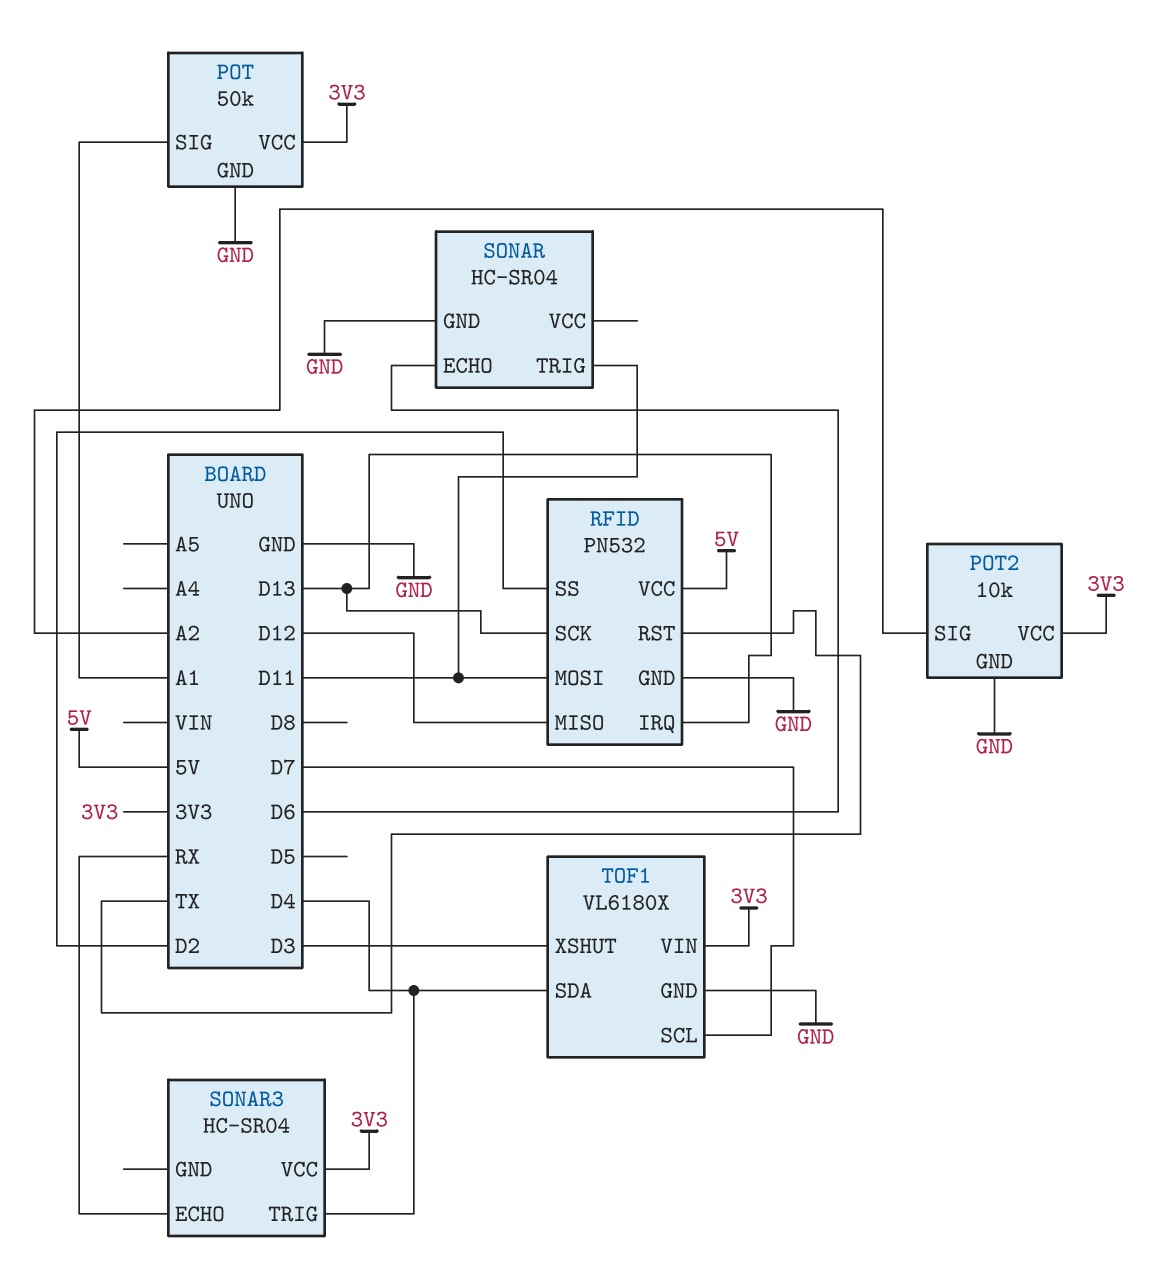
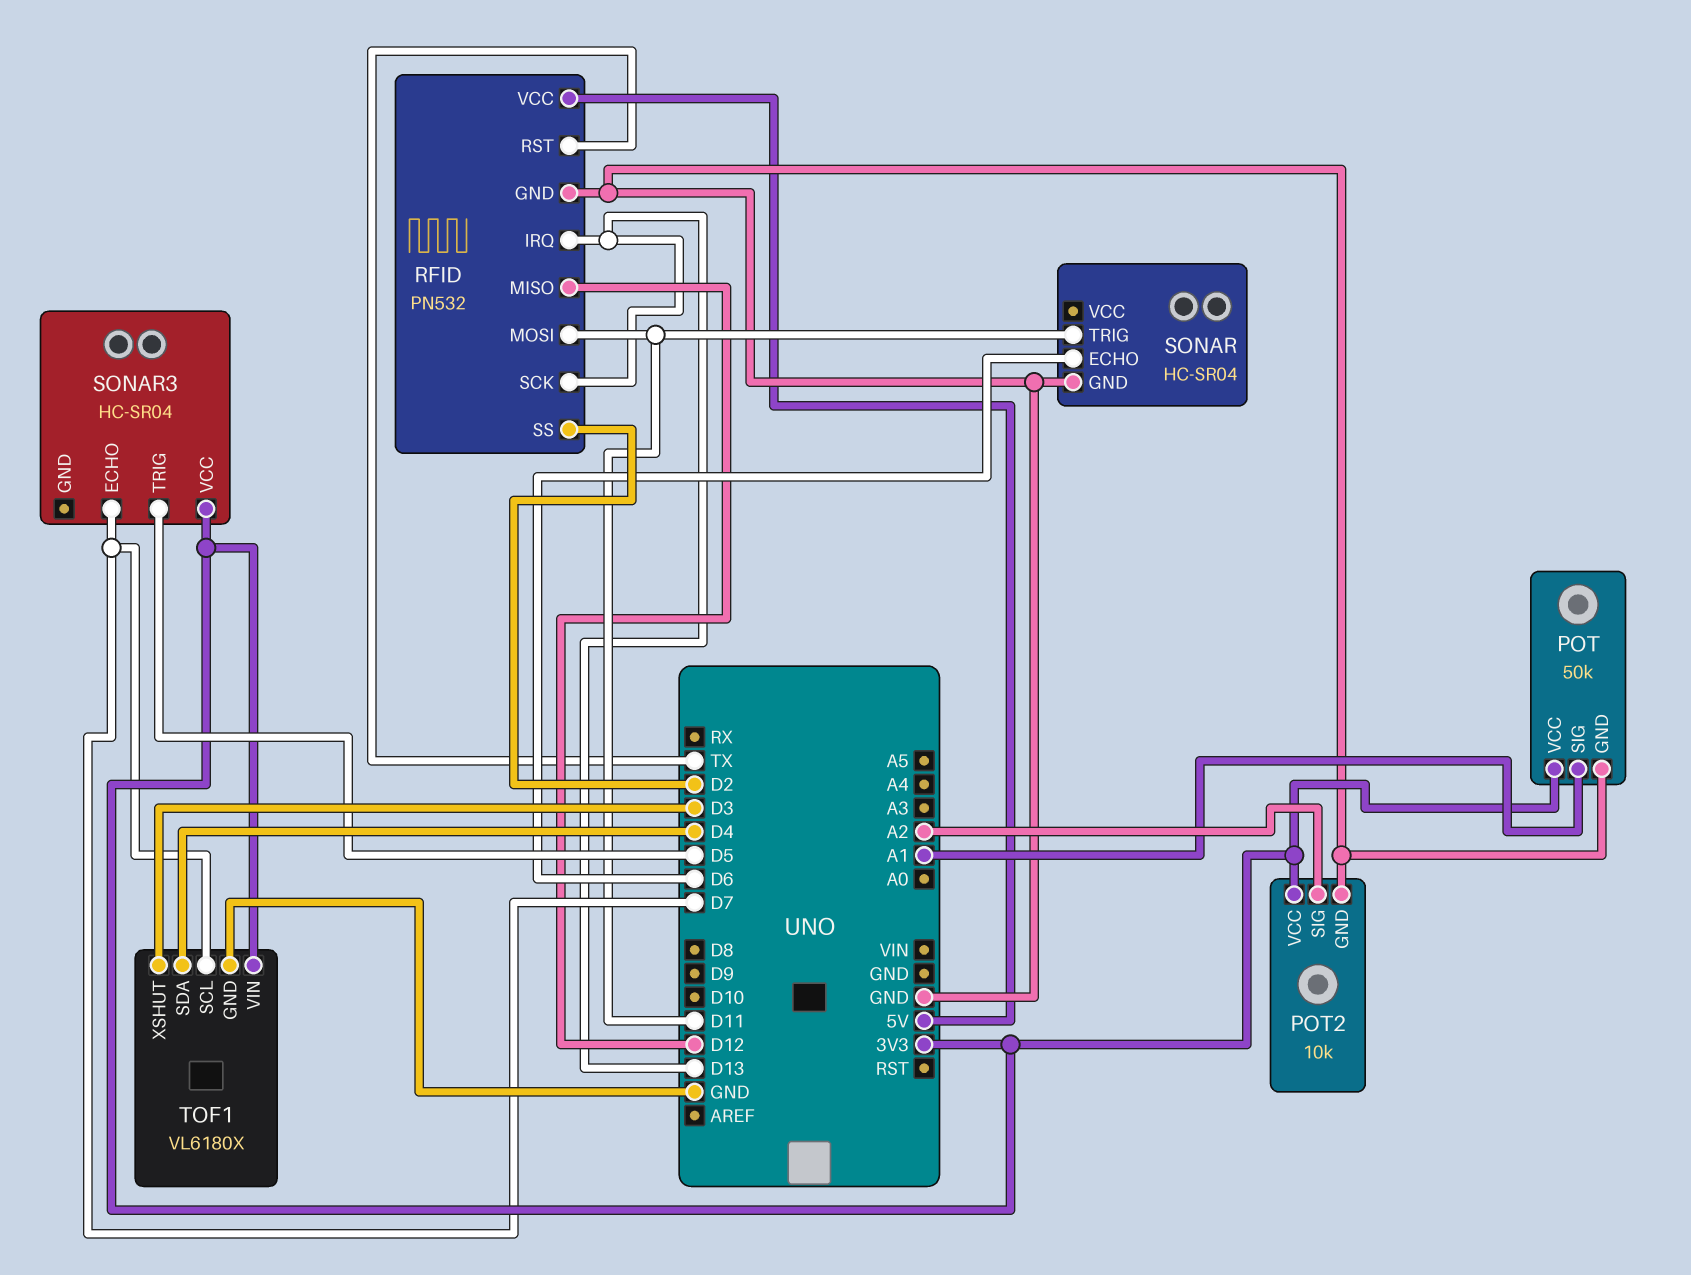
SONAR3 pin ECHO: RX -> D7
SONAR3 pin TRIG: D4 -> D5

